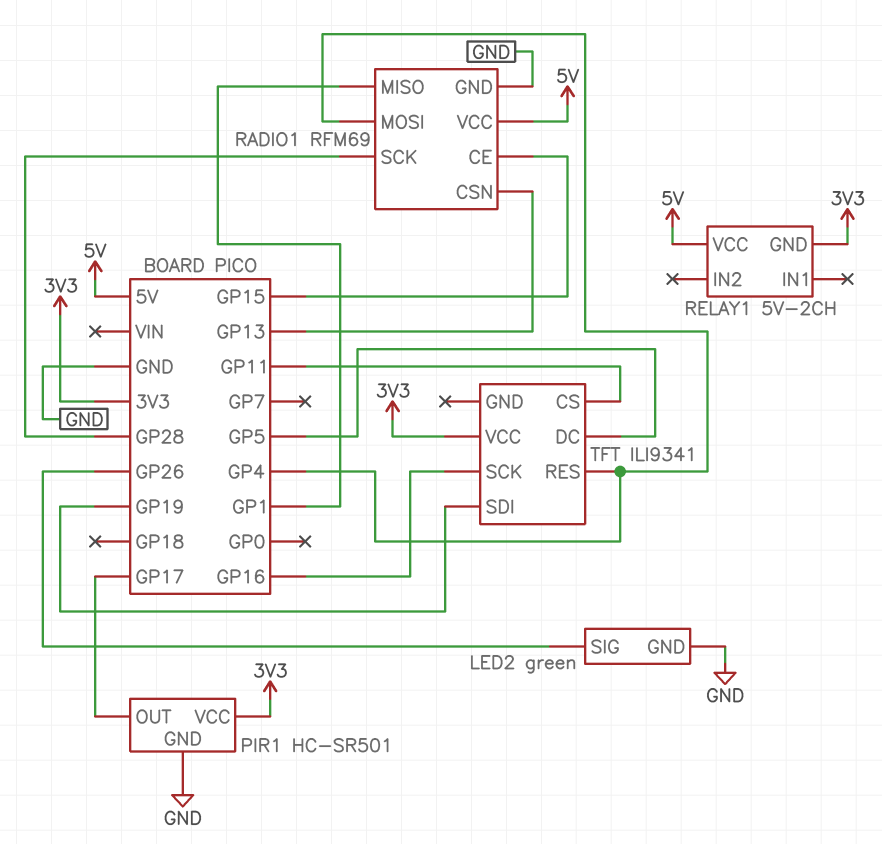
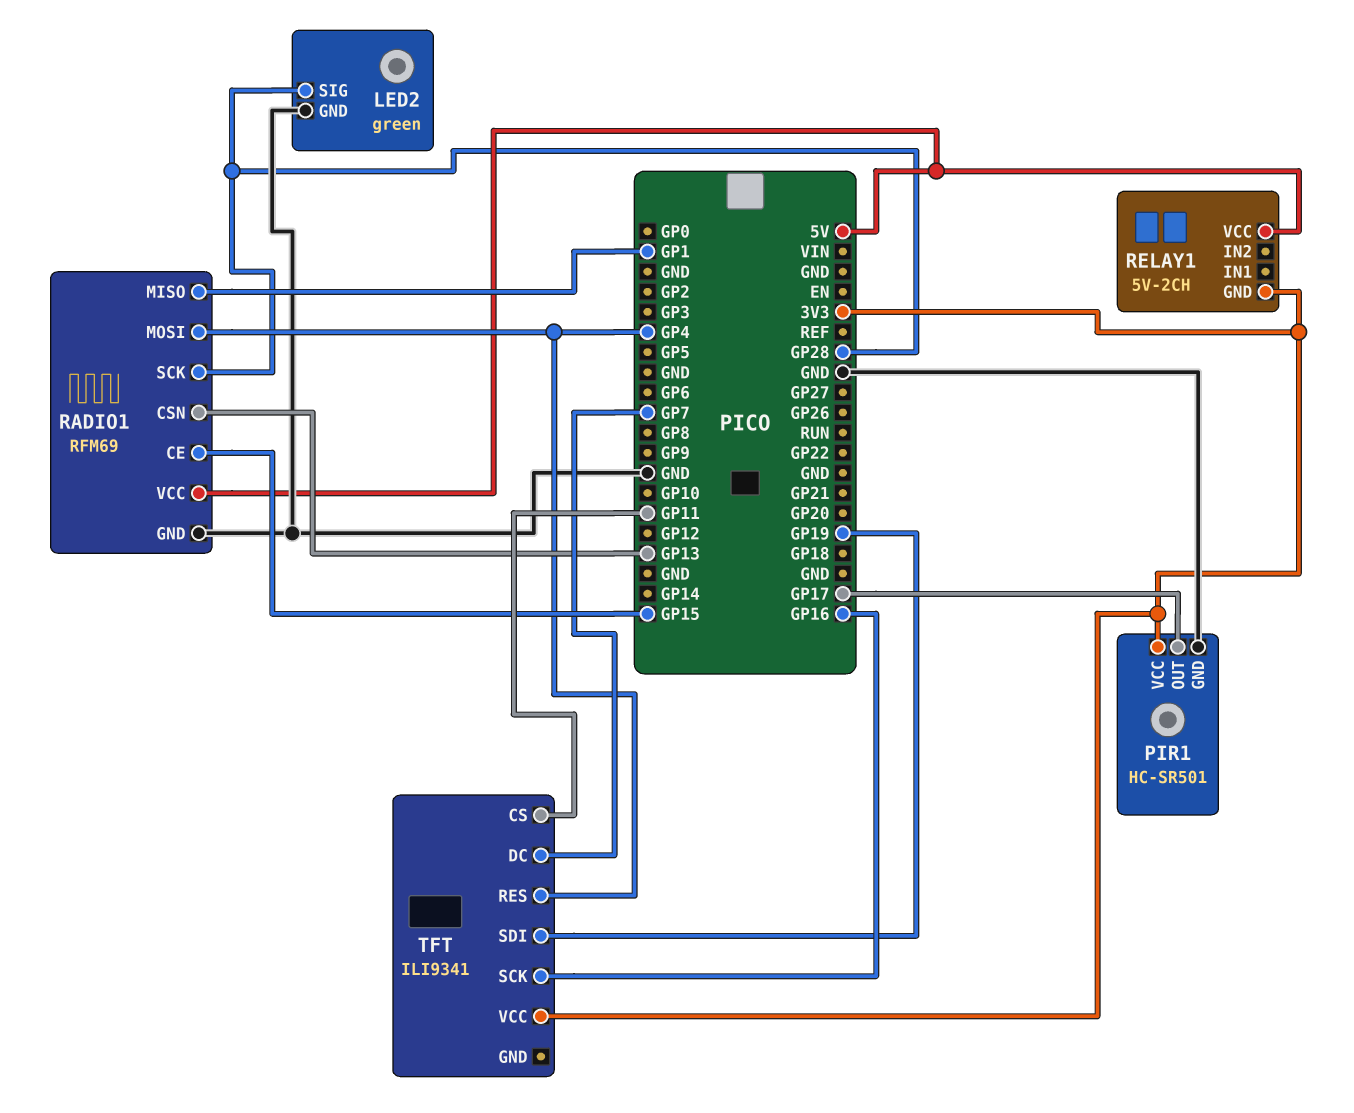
LED2 pin SIG: GP26 -> GP28
TFT pin DC: GP5 -> GP7

